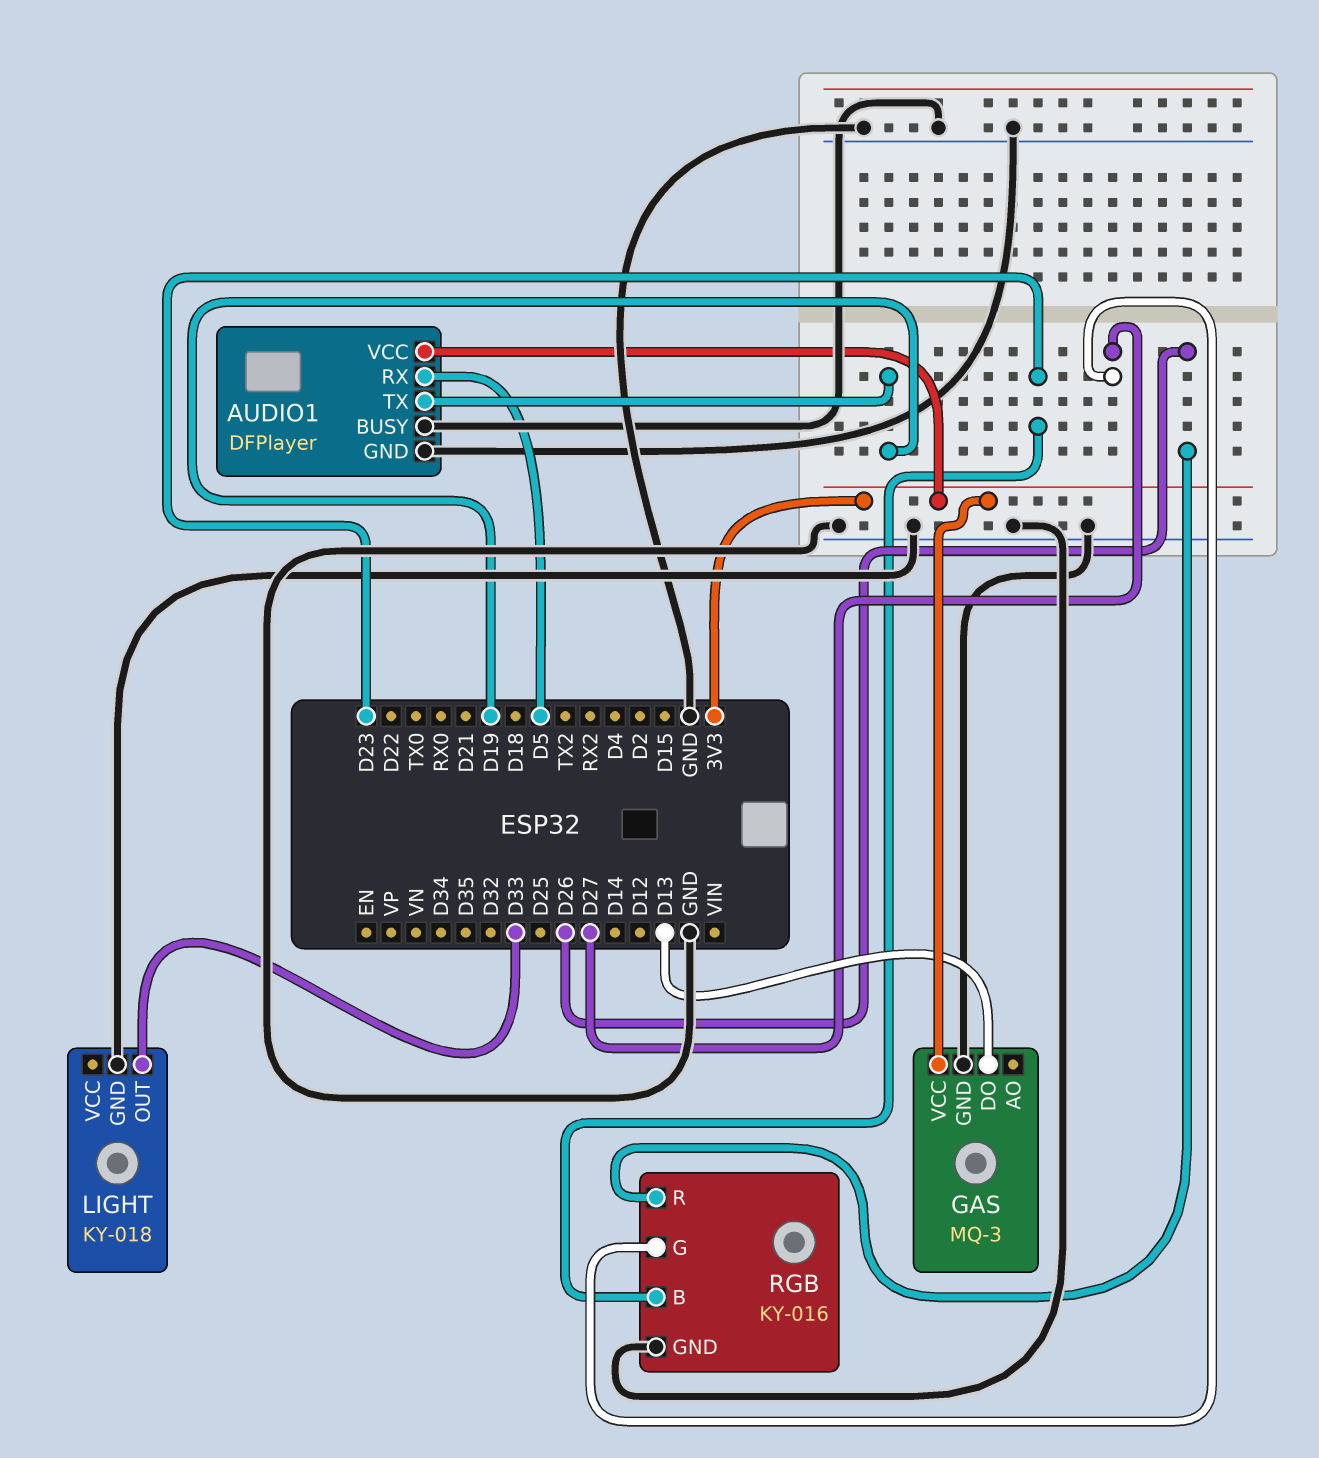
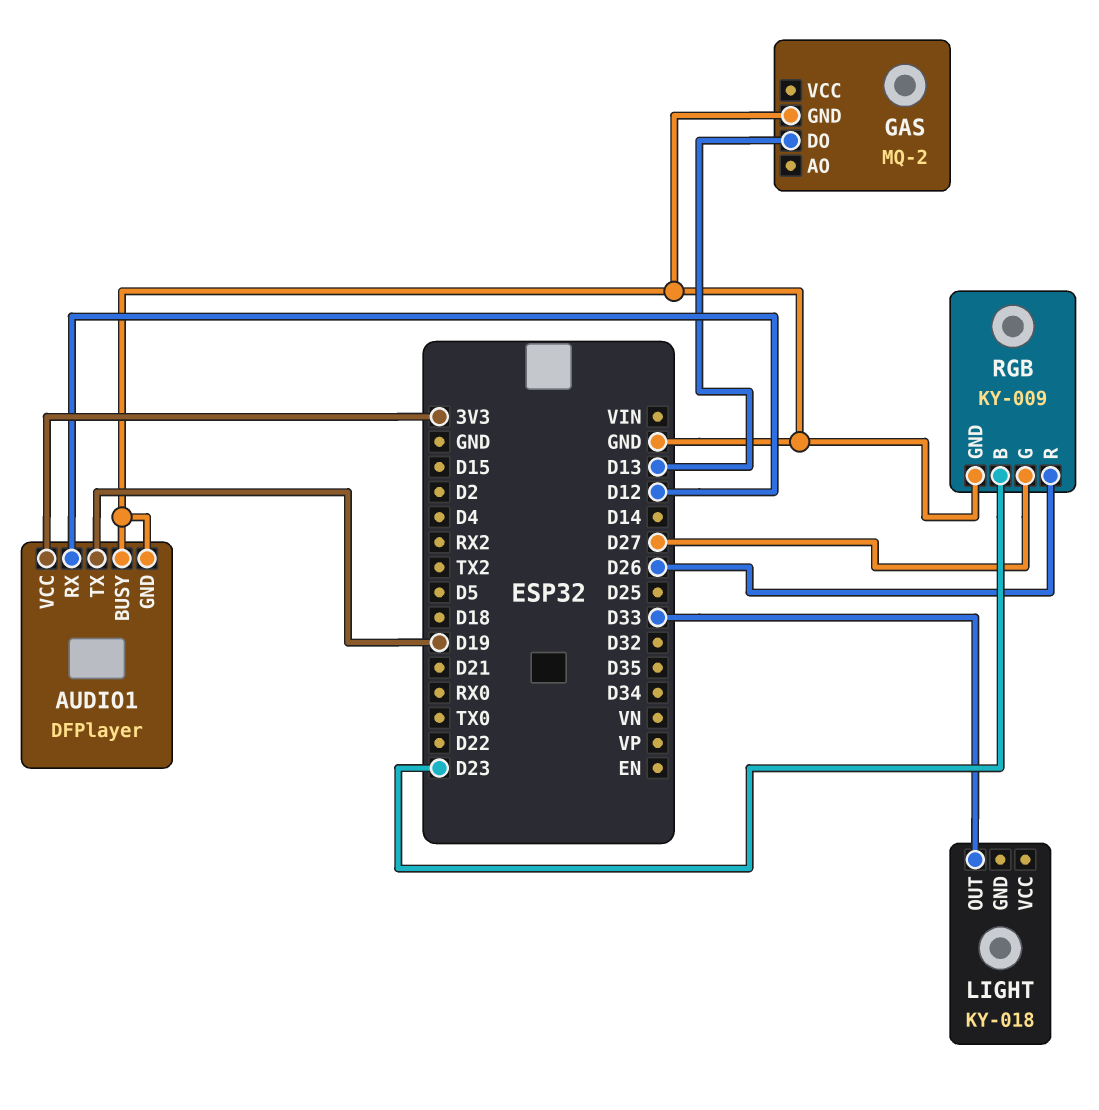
AUDIO1 pin RX: D5 -> D12
GAS: MQ-3 -> MQ-2
GAS pin VCC: 3V3 -> none
LIGHT pin GND: GND -> none
RGB: KY-016 -> KY-009

